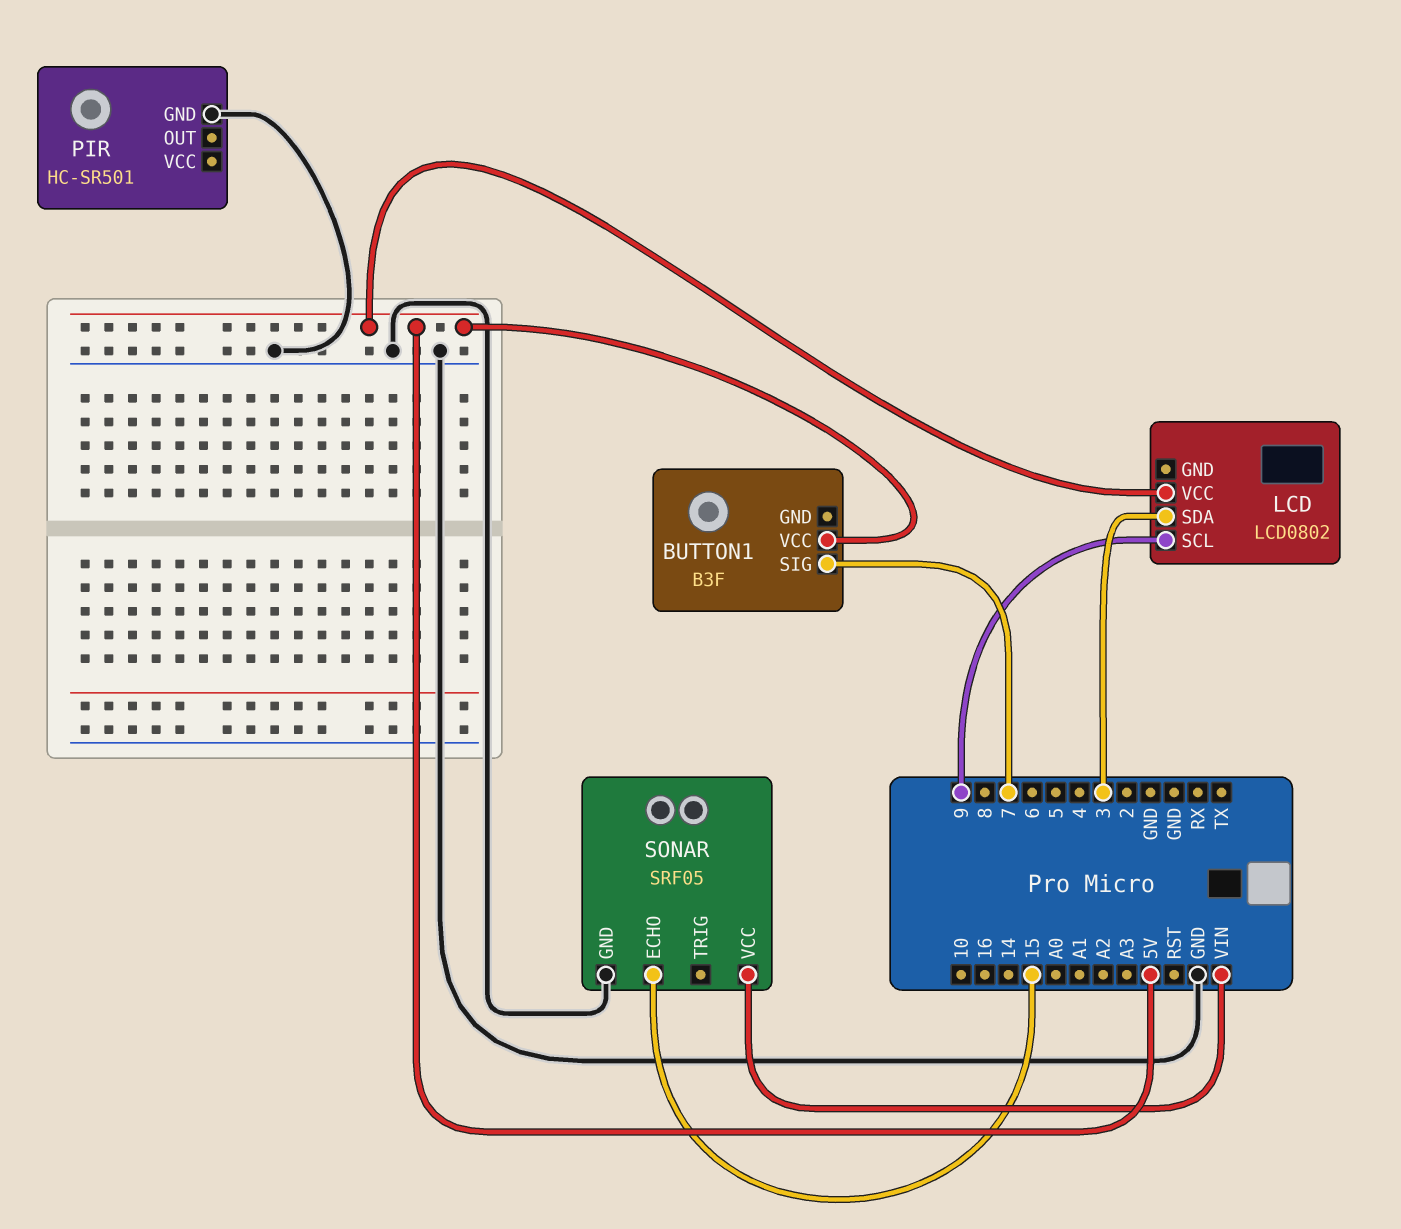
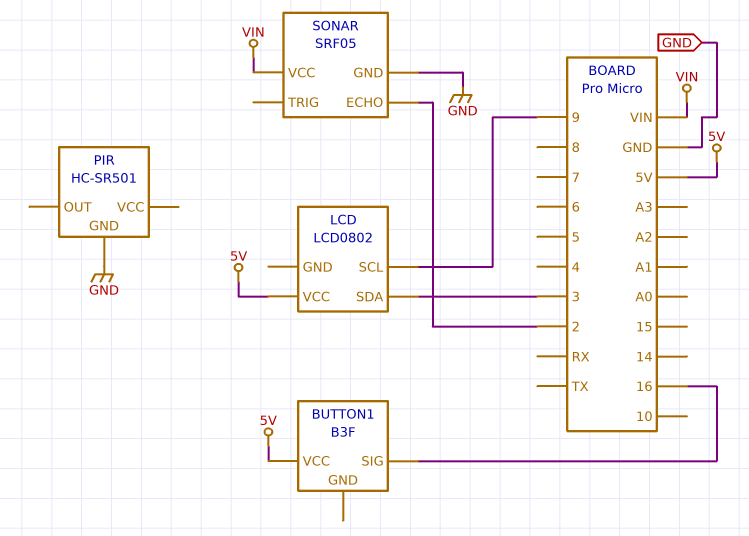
BUTTON1 pin SIG: 7 -> 16
SONAR pin ECHO: 15 -> 2

